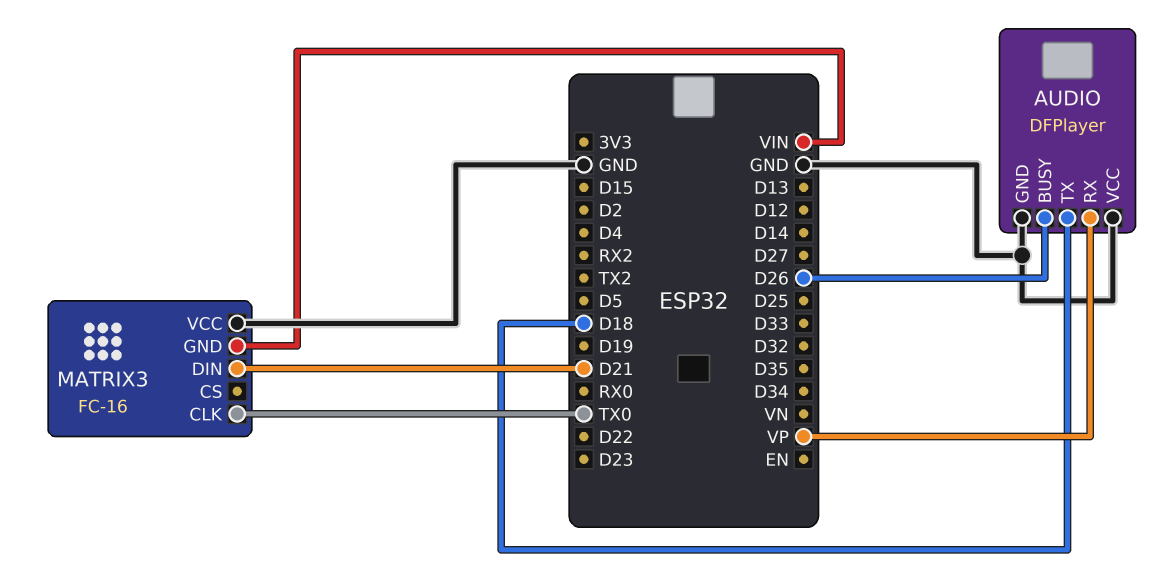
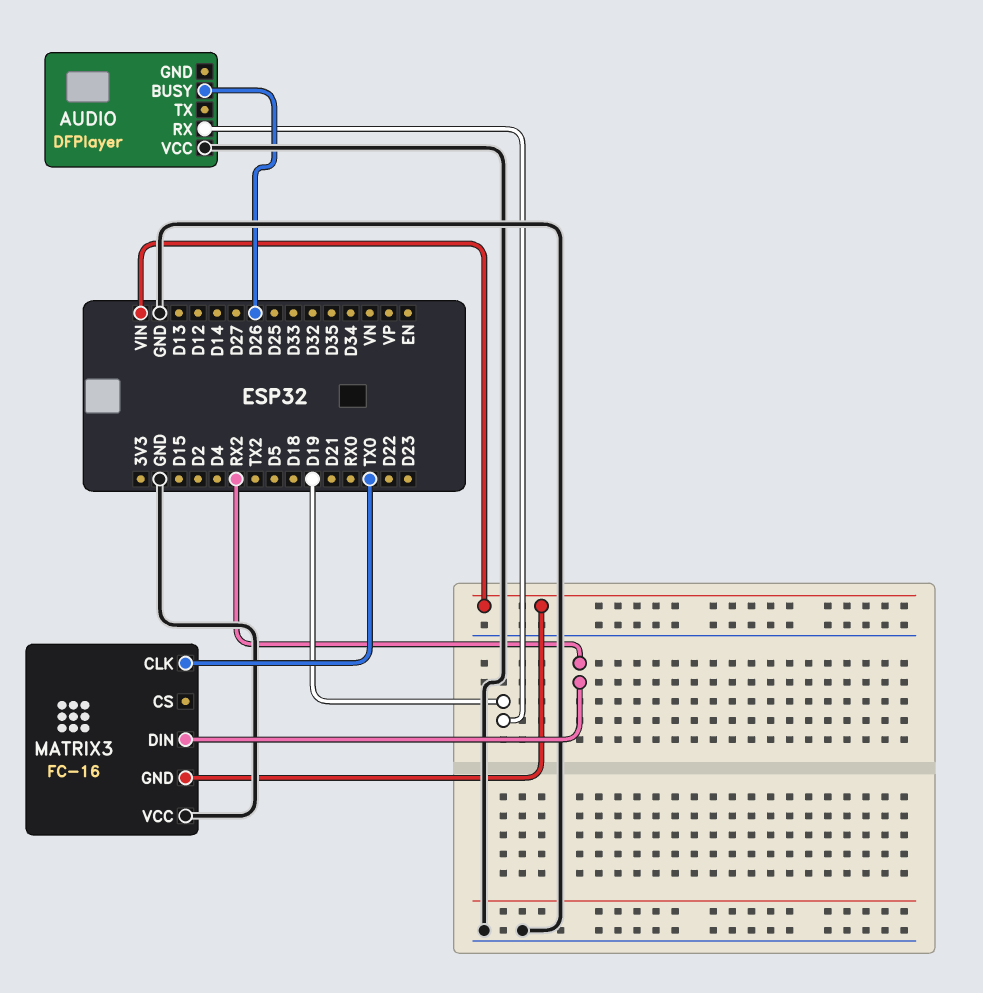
AUDIO pin GND: GND -> none
AUDIO pin RX: VP -> D19
AUDIO pin TX: D18 -> none
MATRIX3 pin DIN: D21 -> RX2

